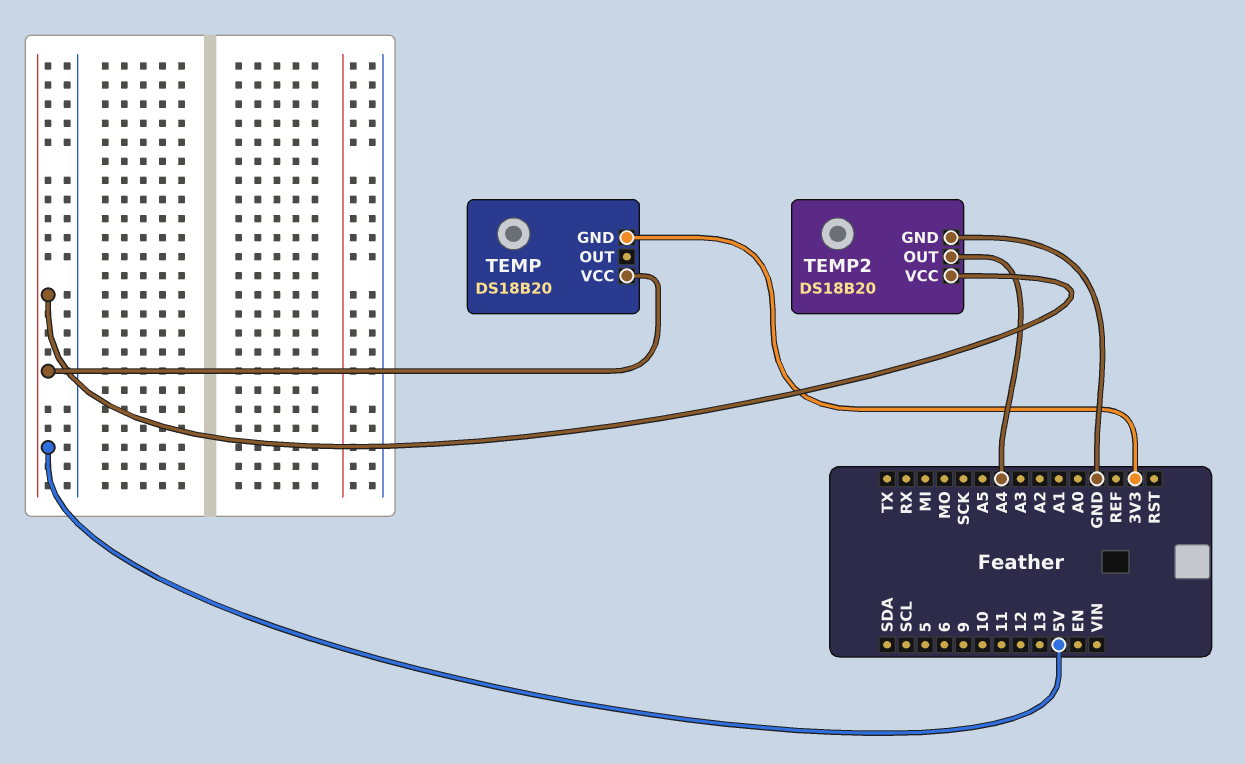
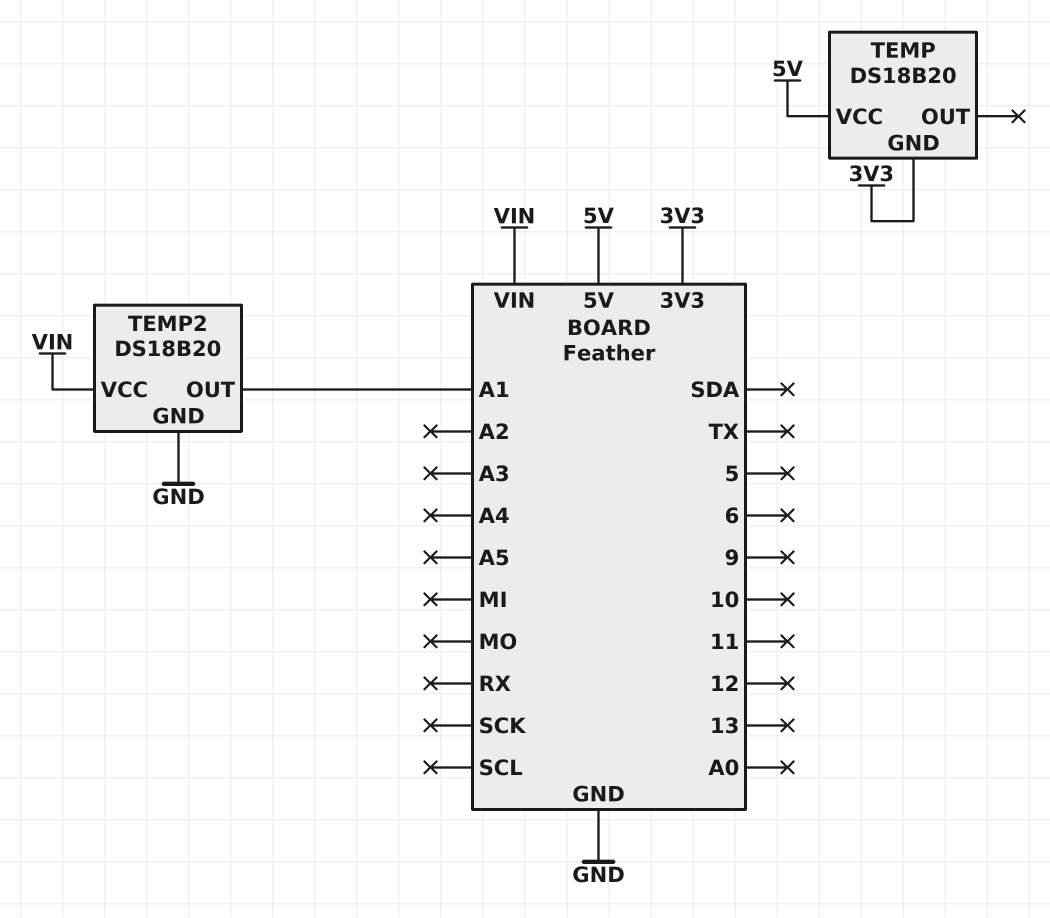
TEMP2 pin OUT: A4 -> A1
TEMP2 pin VCC: 5V -> VIN

